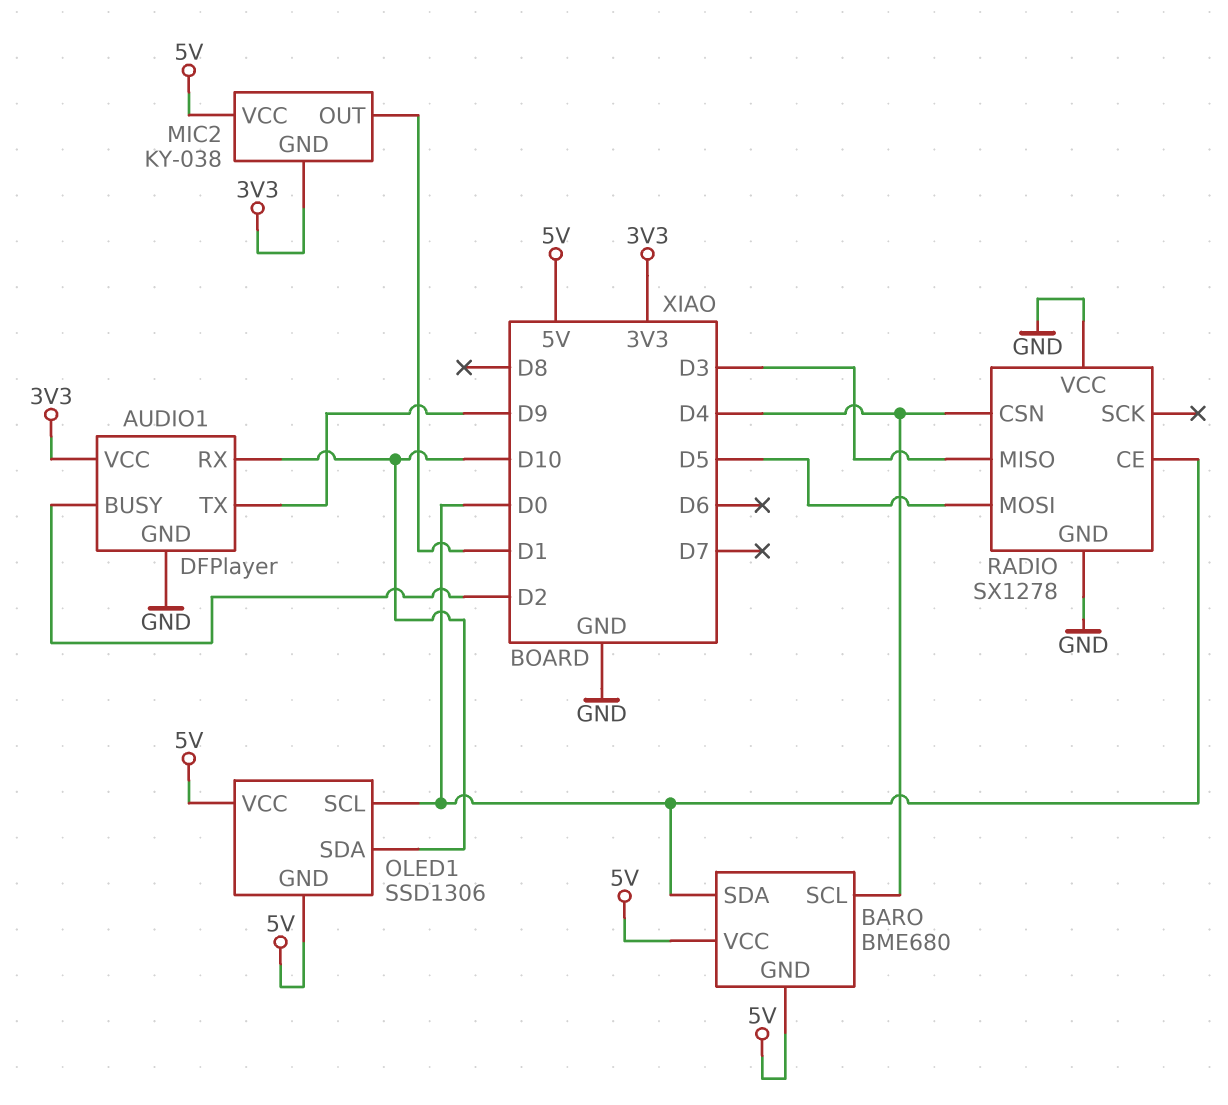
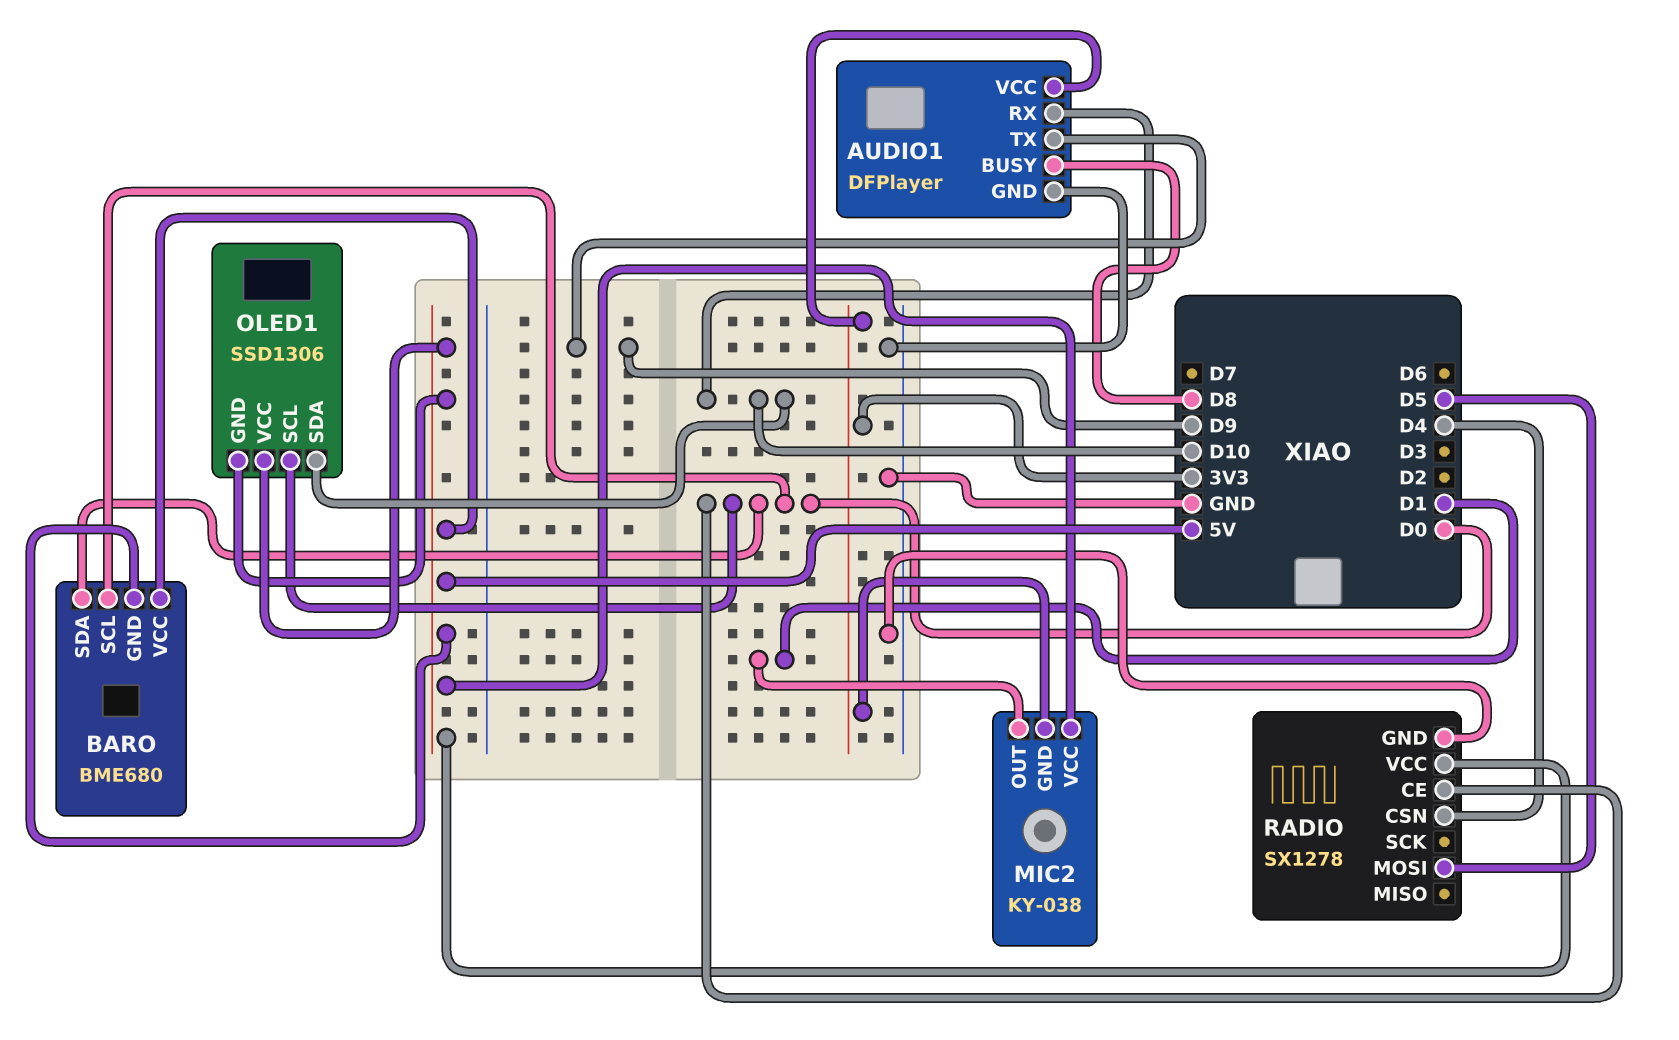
AUDIO1 pin BUSY: D2 -> D8
BARO pin SCL: D4 -> D0
RADIO pin MISO: D3 -> none
RADIO pin VCC: GND -> 5V

